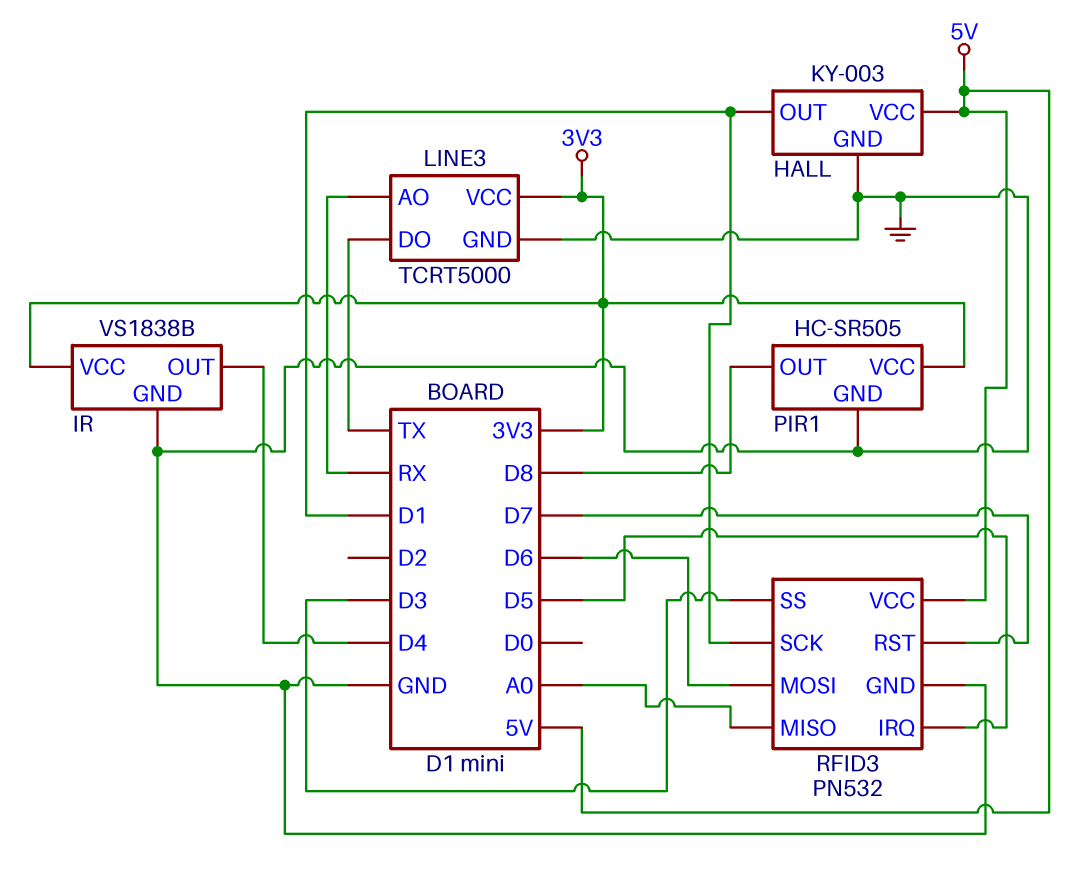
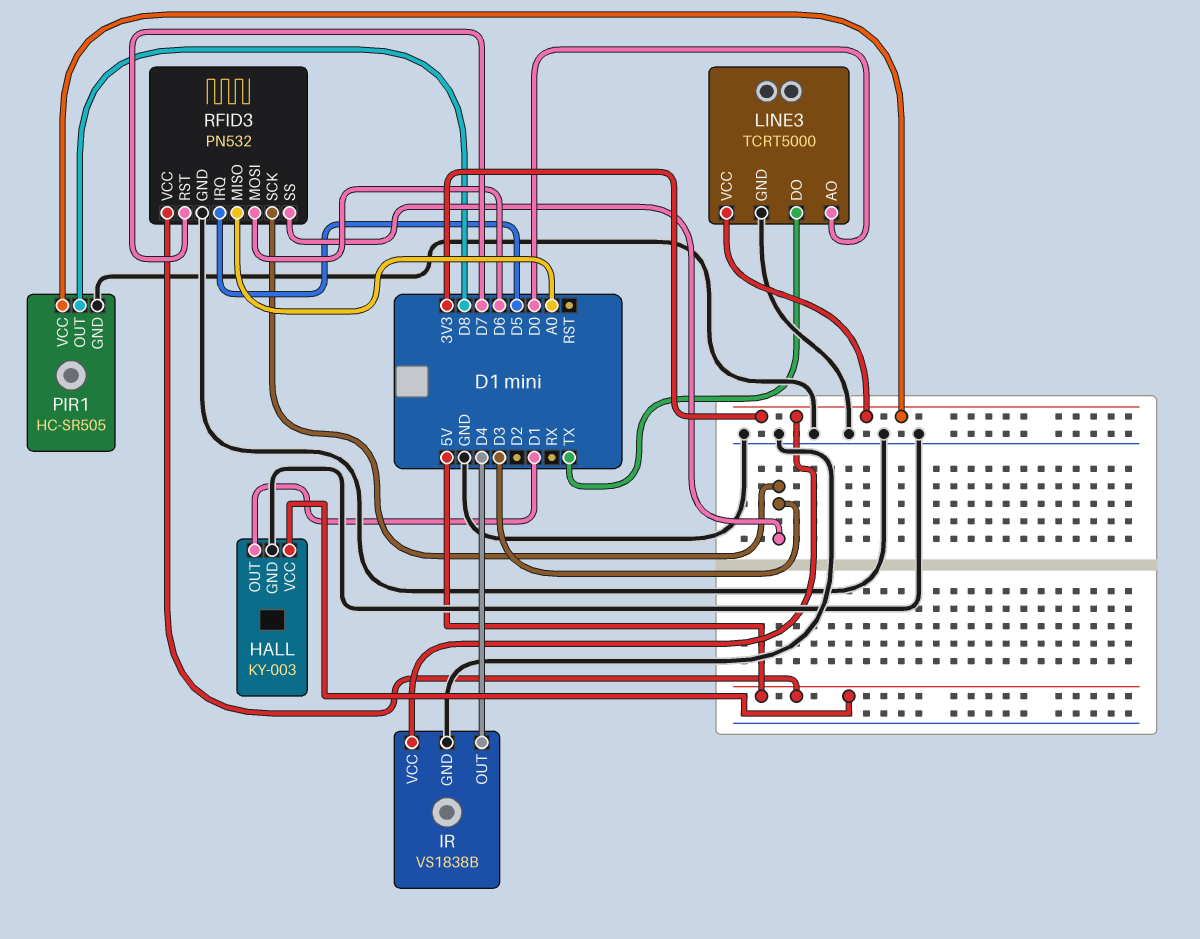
LINE3 pin AO: RX -> D0
RFID3 pin SCK: D1 -> D3

